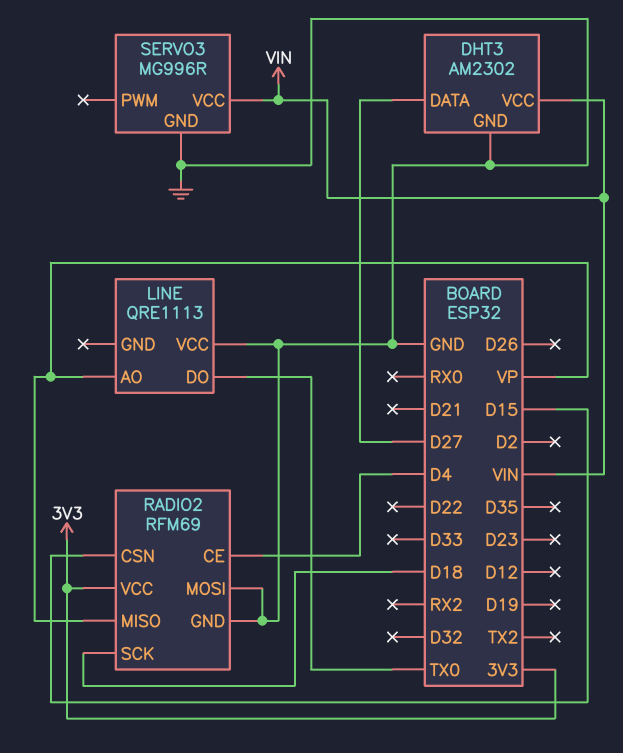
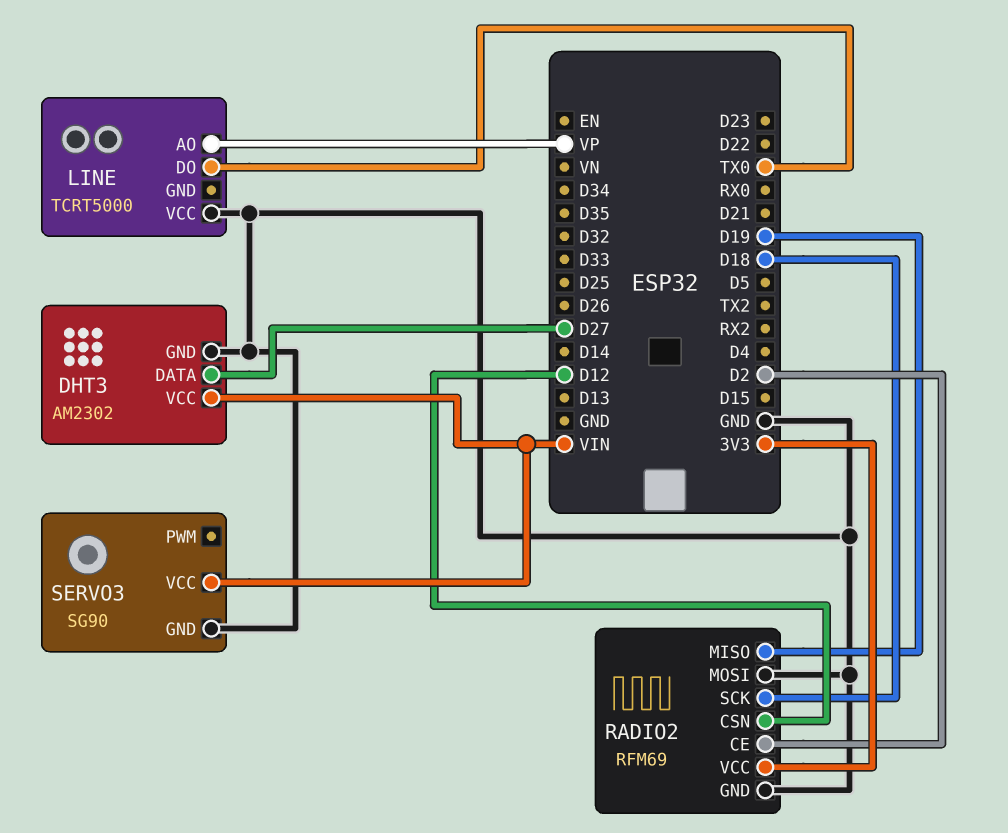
LINE: QRE1113 -> TCRT5000
RADIO2 pin CE: D4 -> D2
RADIO2 pin CSN: D15 -> D12
RADIO2 pin MISO: VP -> D19
SERVO3: MG996R -> SG90

